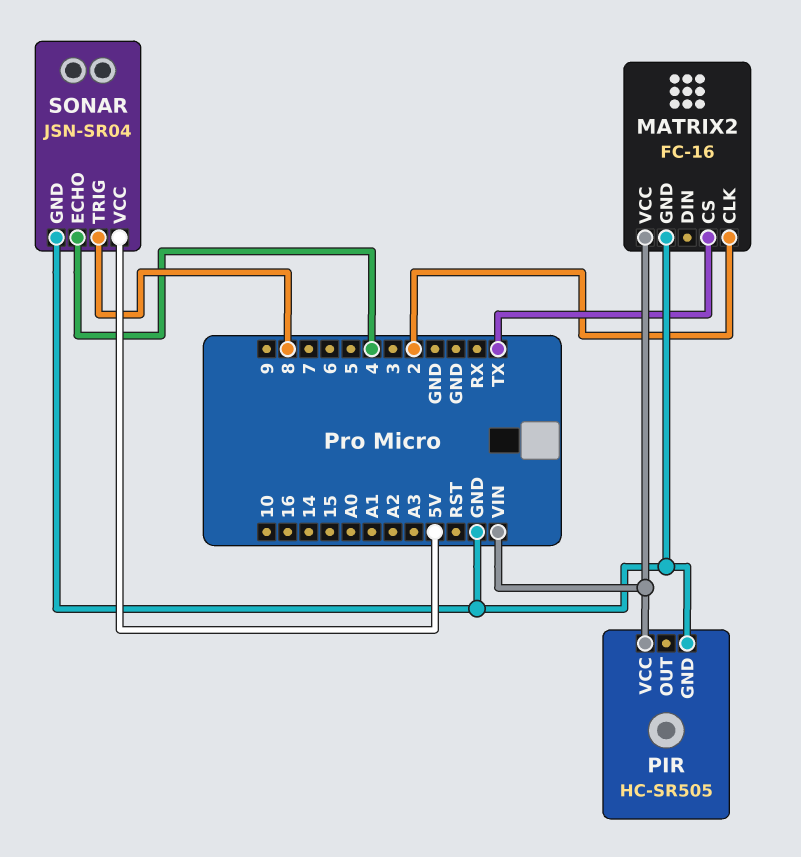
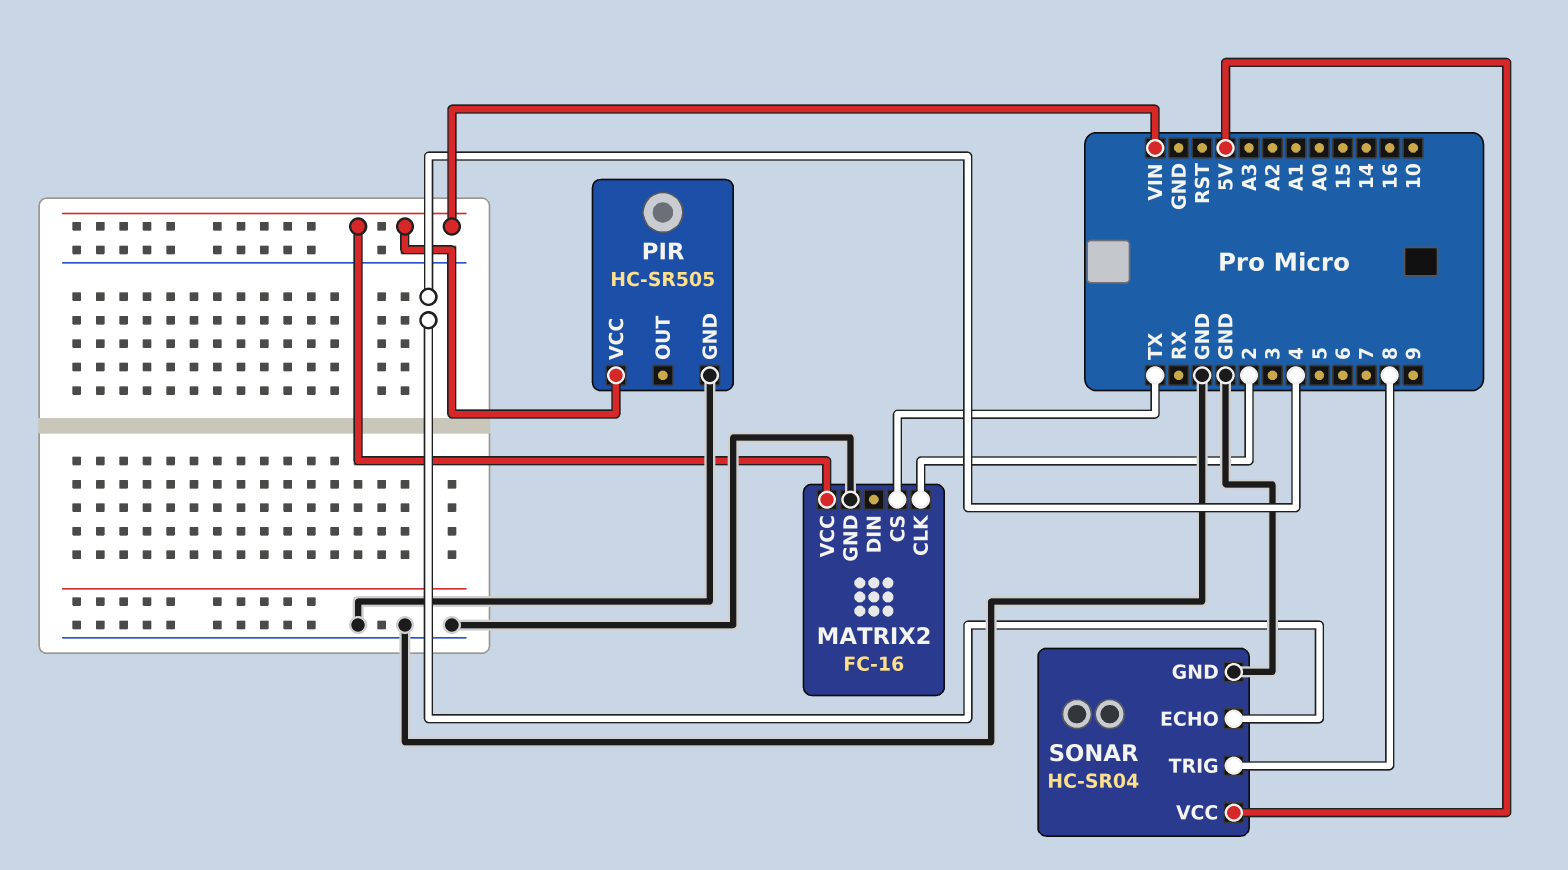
SONAR: JSN-SR04 -> HC-SR04

